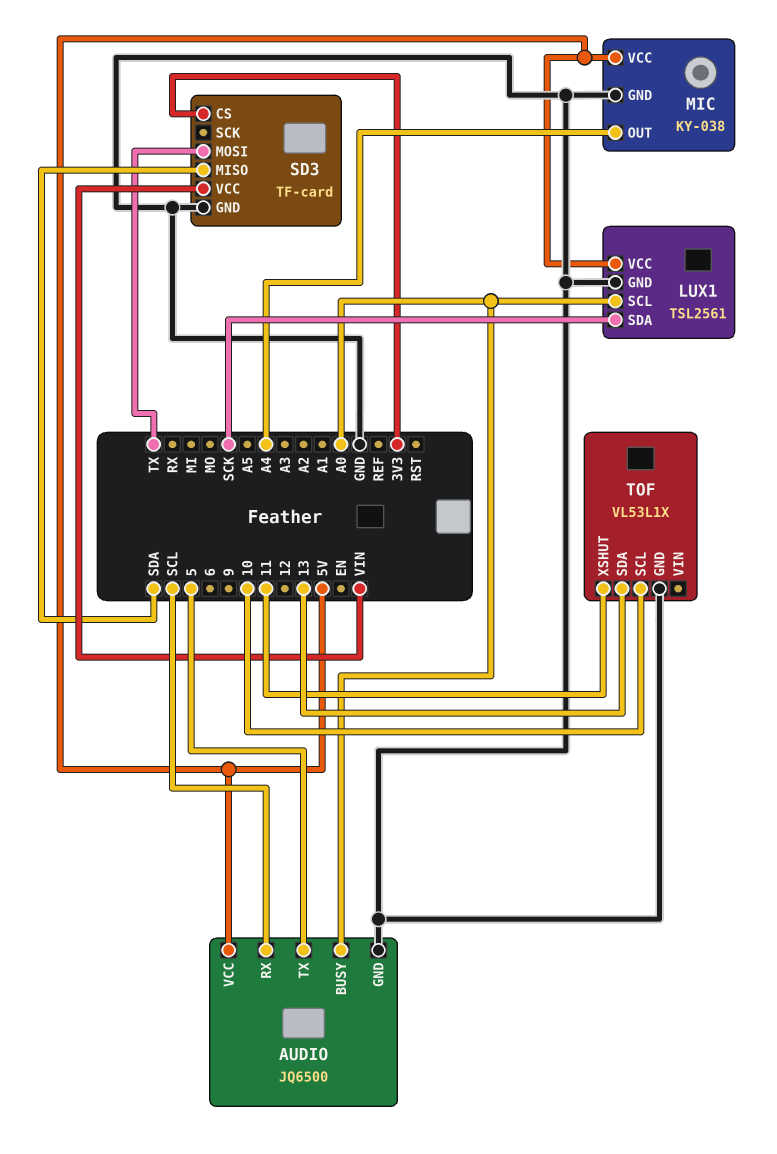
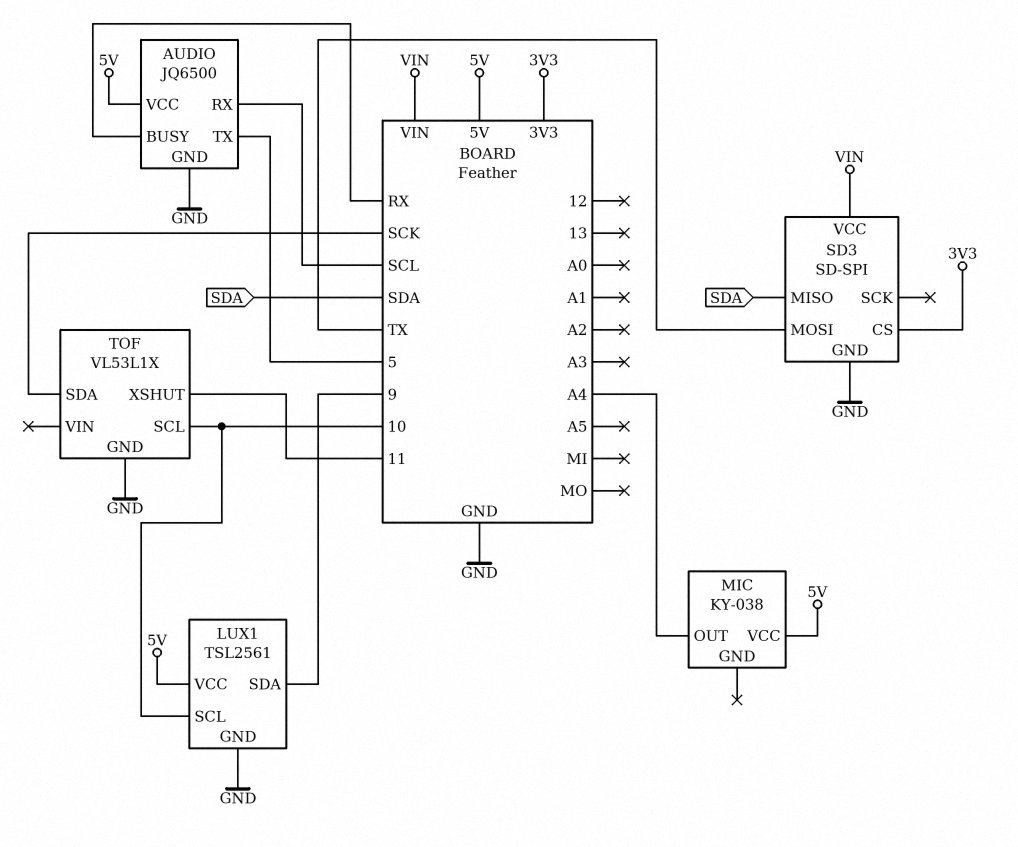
AUDIO pin BUSY: A0 -> RX
LUX1 pin SCL: A0 -> 10
LUX1 pin SDA: SCK -> 9
MIC pin GND: GND -> none
SD3: TF-card -> SD-SPI
TOF pin SDA: 13 -> SCK

